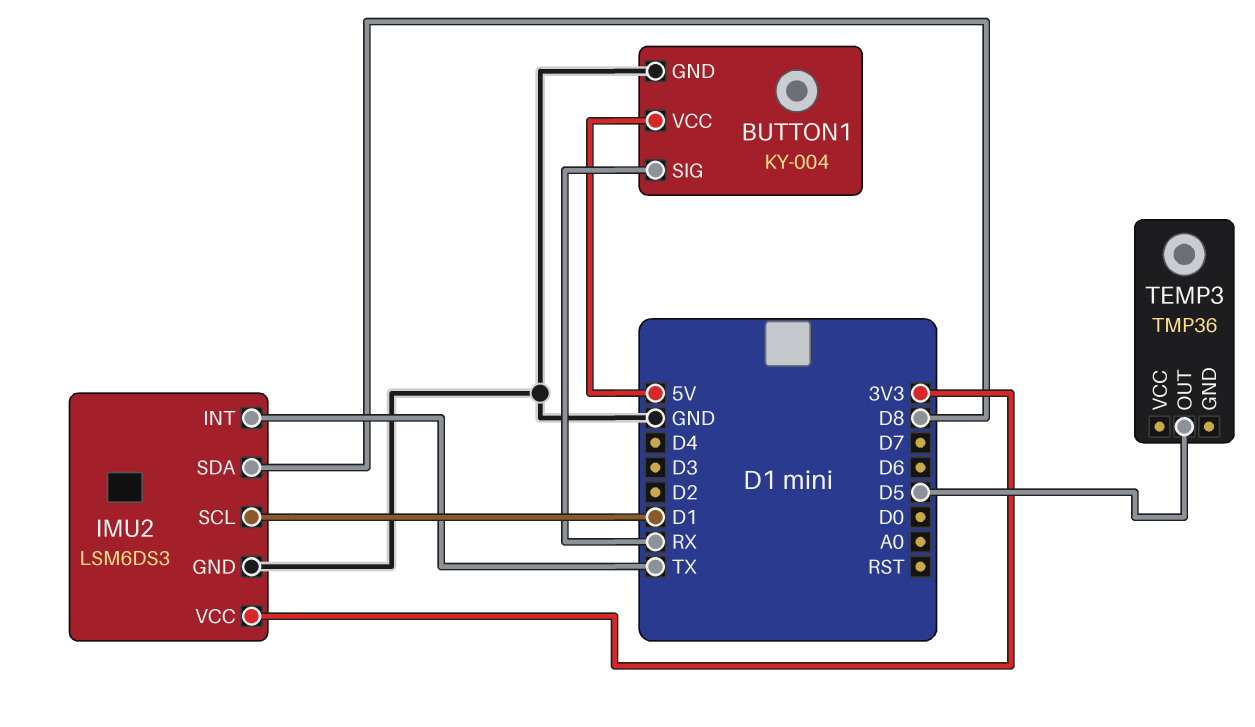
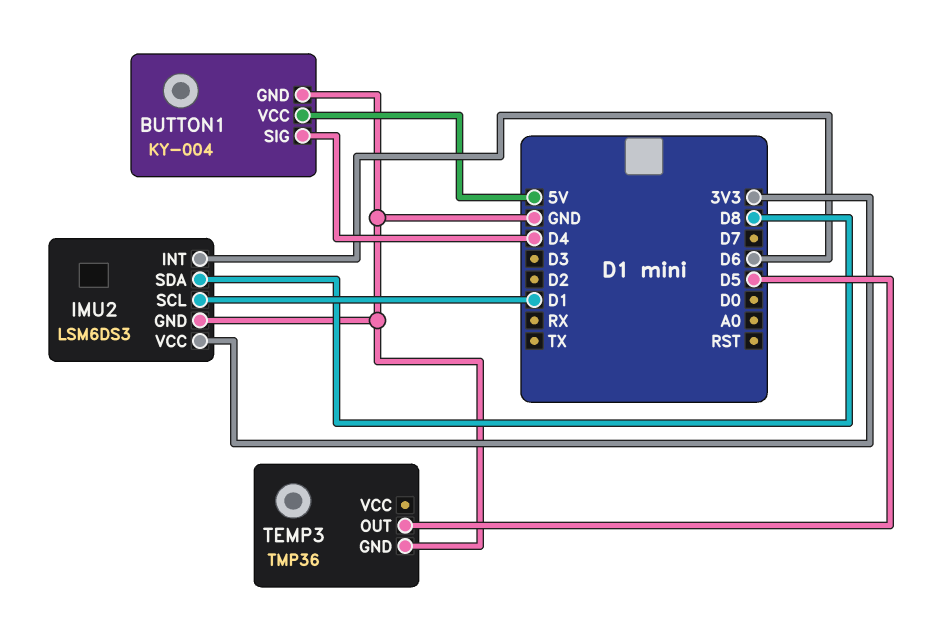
BUTTON1 pin SIG: RX -> D4
IMU2 pin INT: TX -> D6
TEMP3 pin GND: none -> GND

